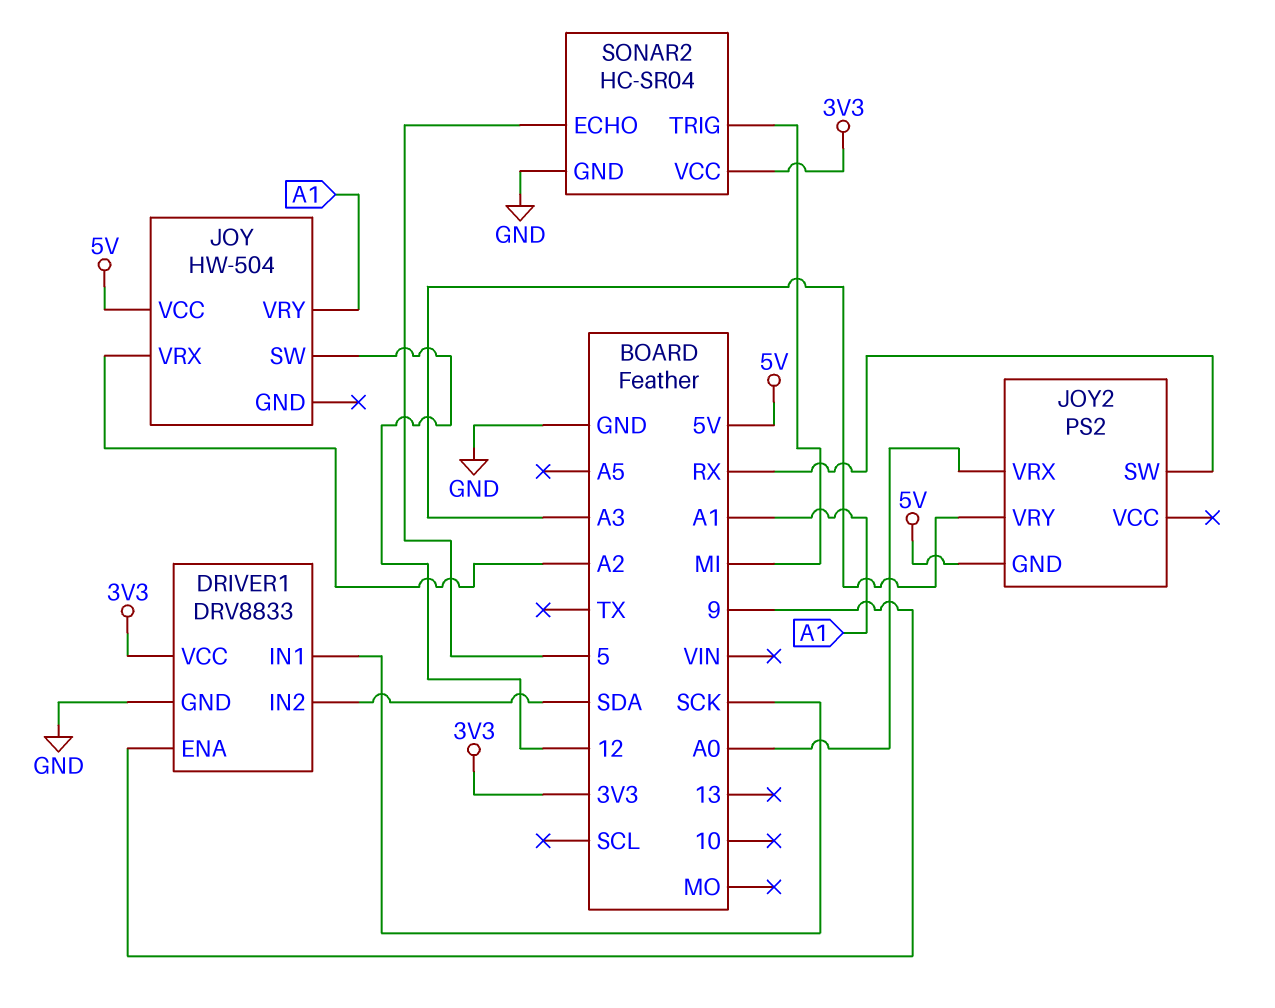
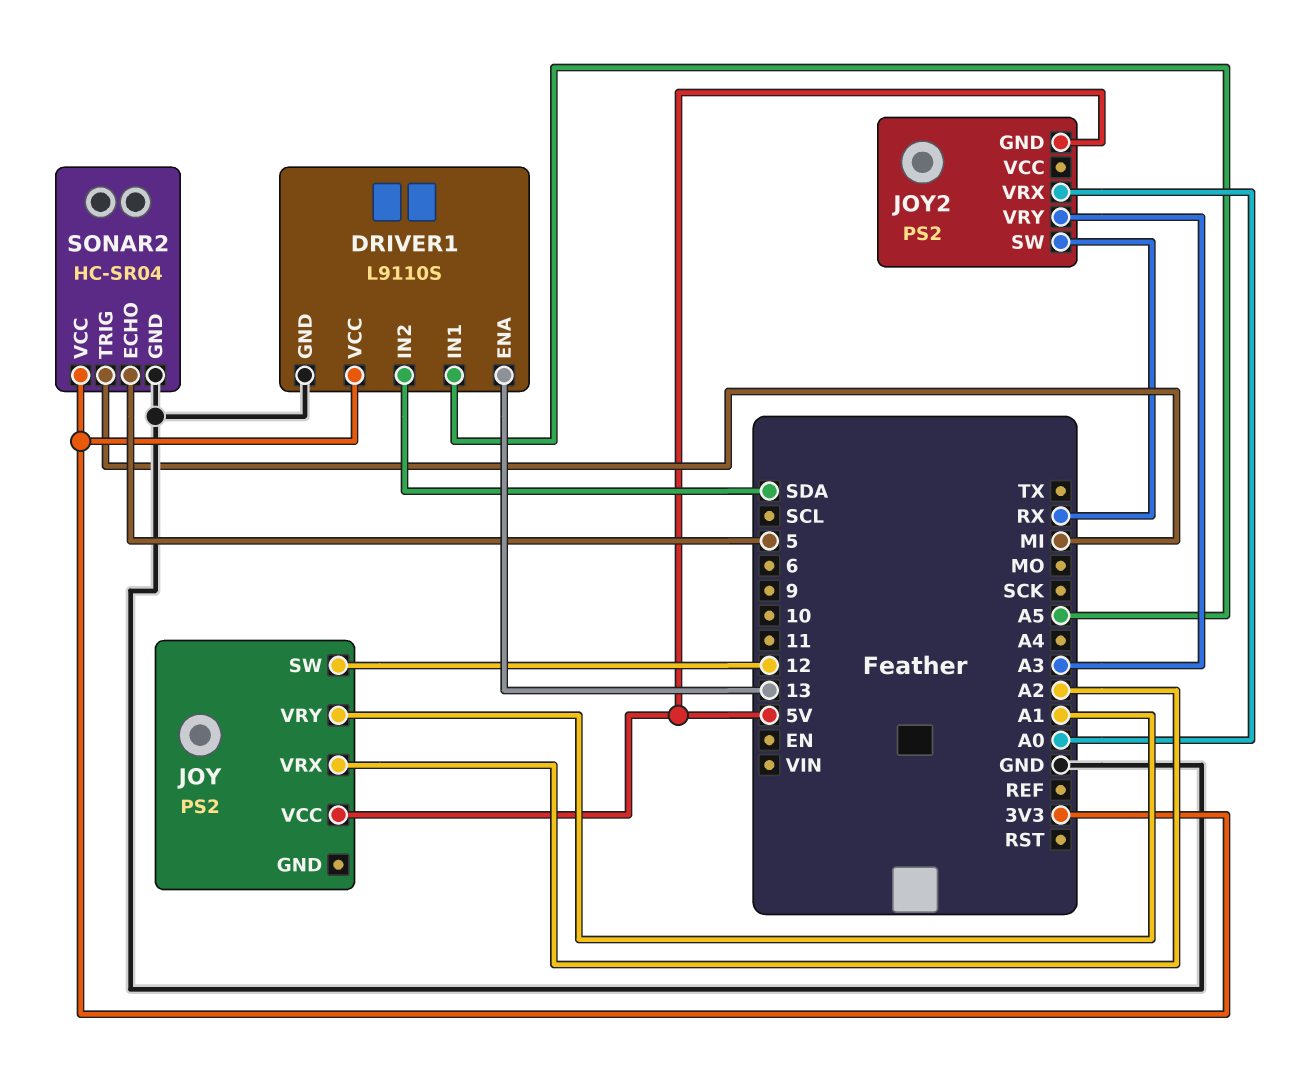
DRIVER1: DRV8833 -> L9110S
DRIVER1 pin ENA: 9 -> 13
DRIVER1 pin IN1: SCK -> A5
JOY: HW-504 -> PS2

